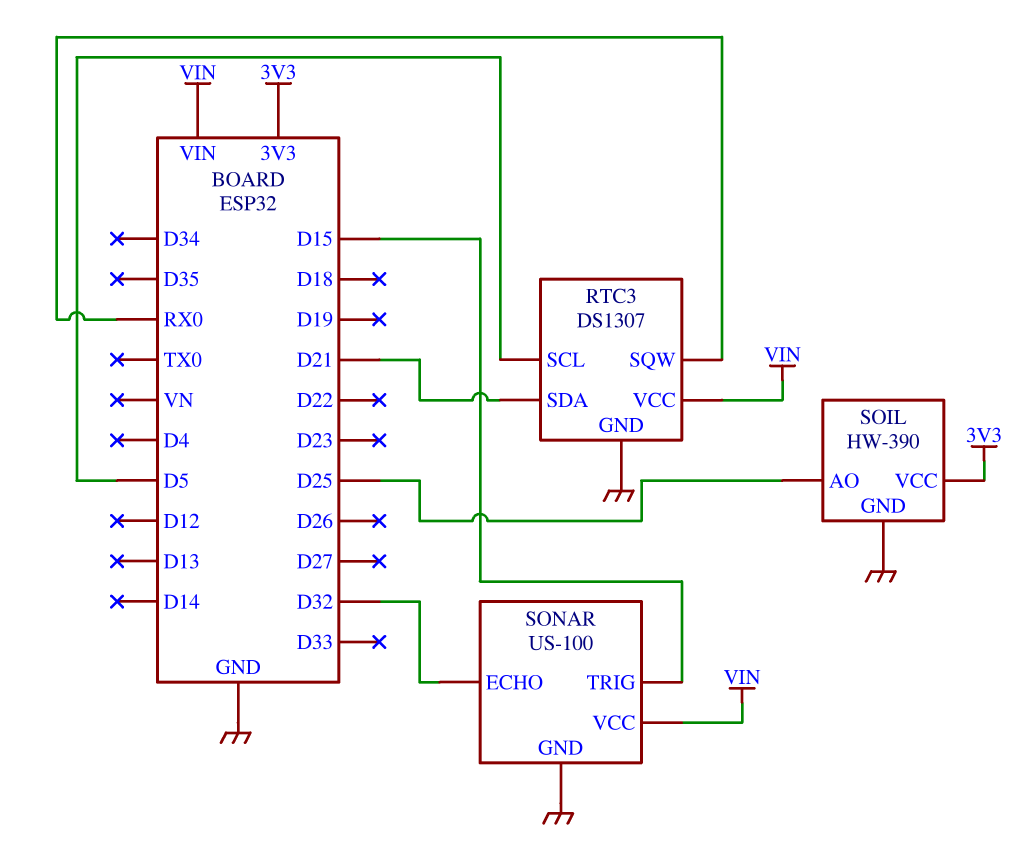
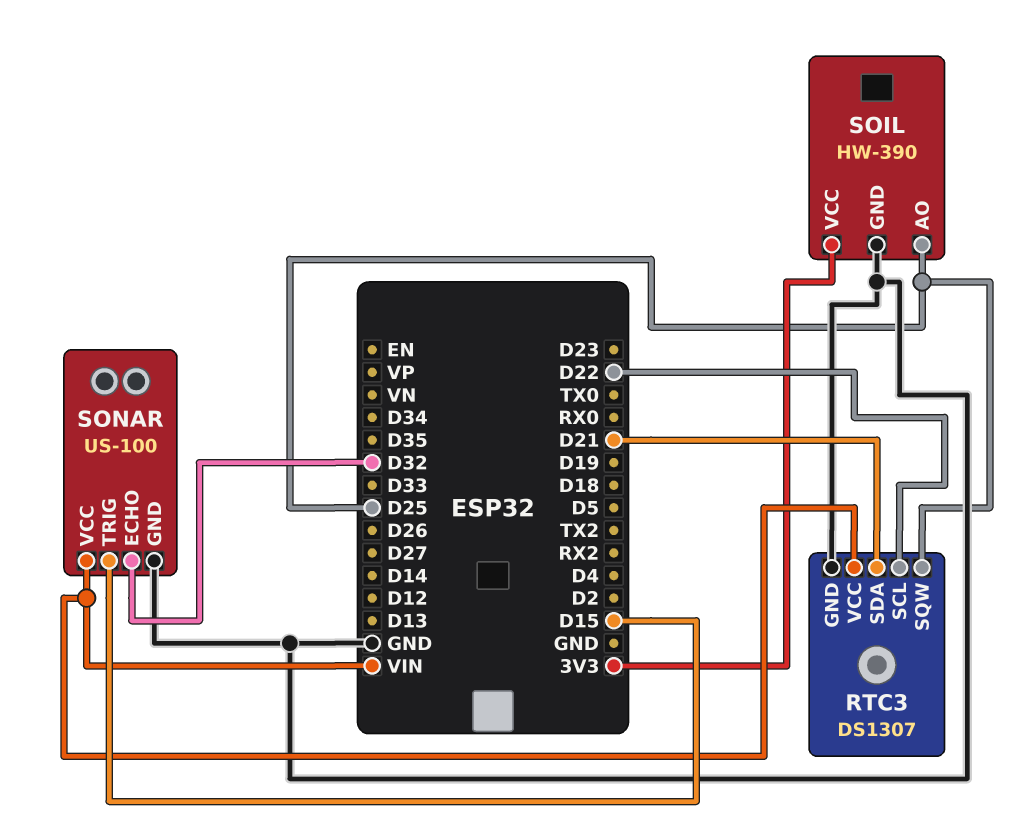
RTC3 pin SCL: D5 -> D22
RTC3 pin SQW: RX0 -> D25

